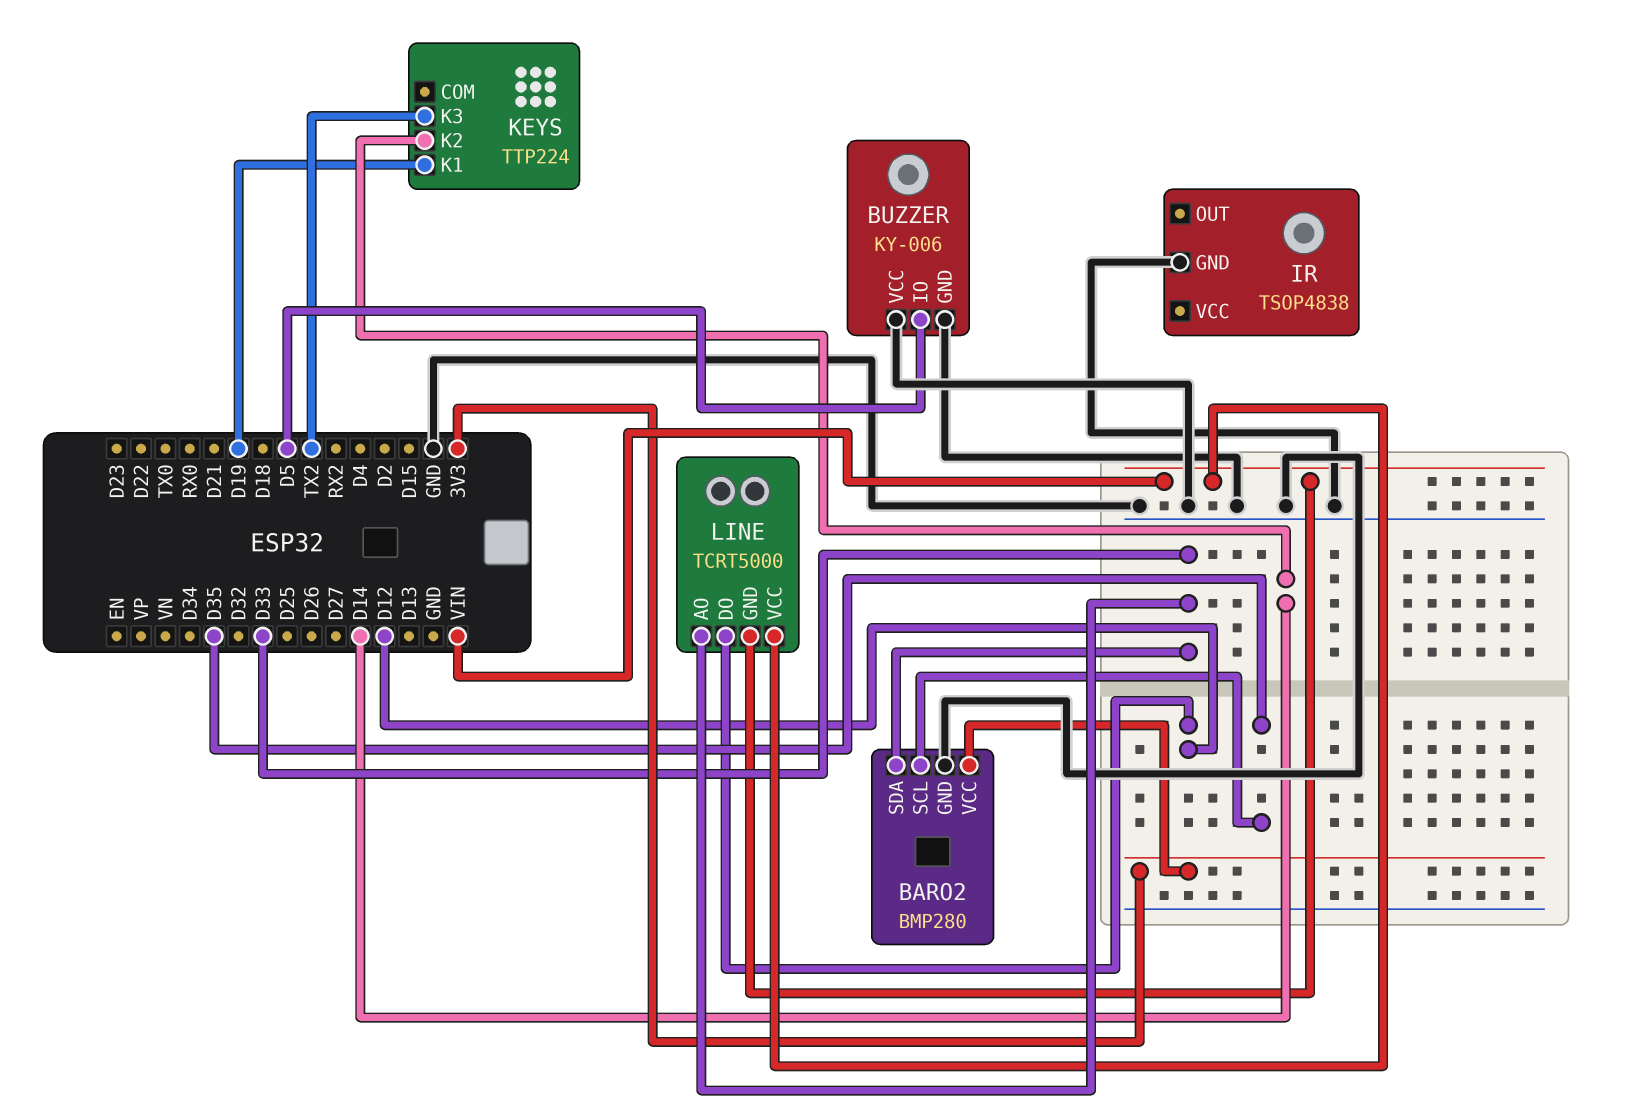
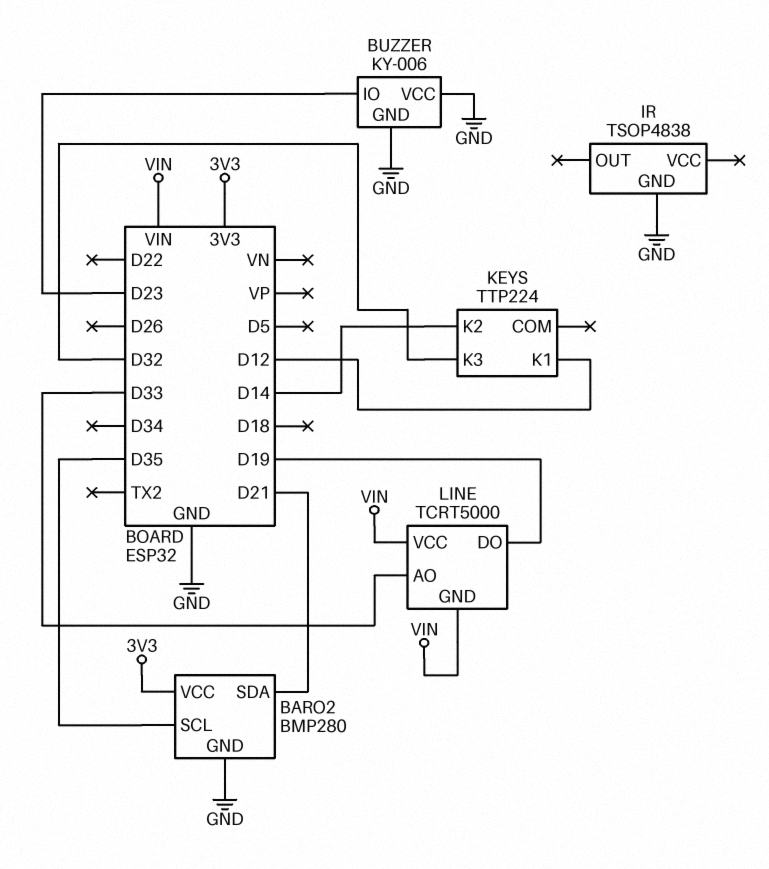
BARO2 pin SDA: D33 -> D21
BUZZER pin IO: D5 -> D23
KEYS pin K1: D19 -> D12
KEYS pin K3: TX2 -> D32
LINE pin DO: D12 -> D19

